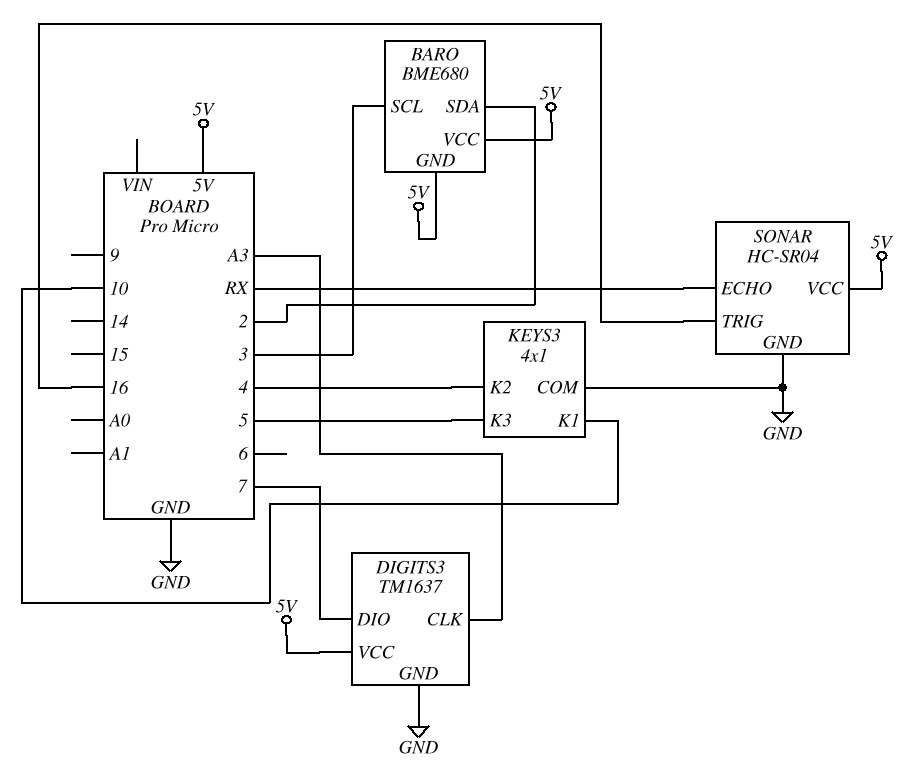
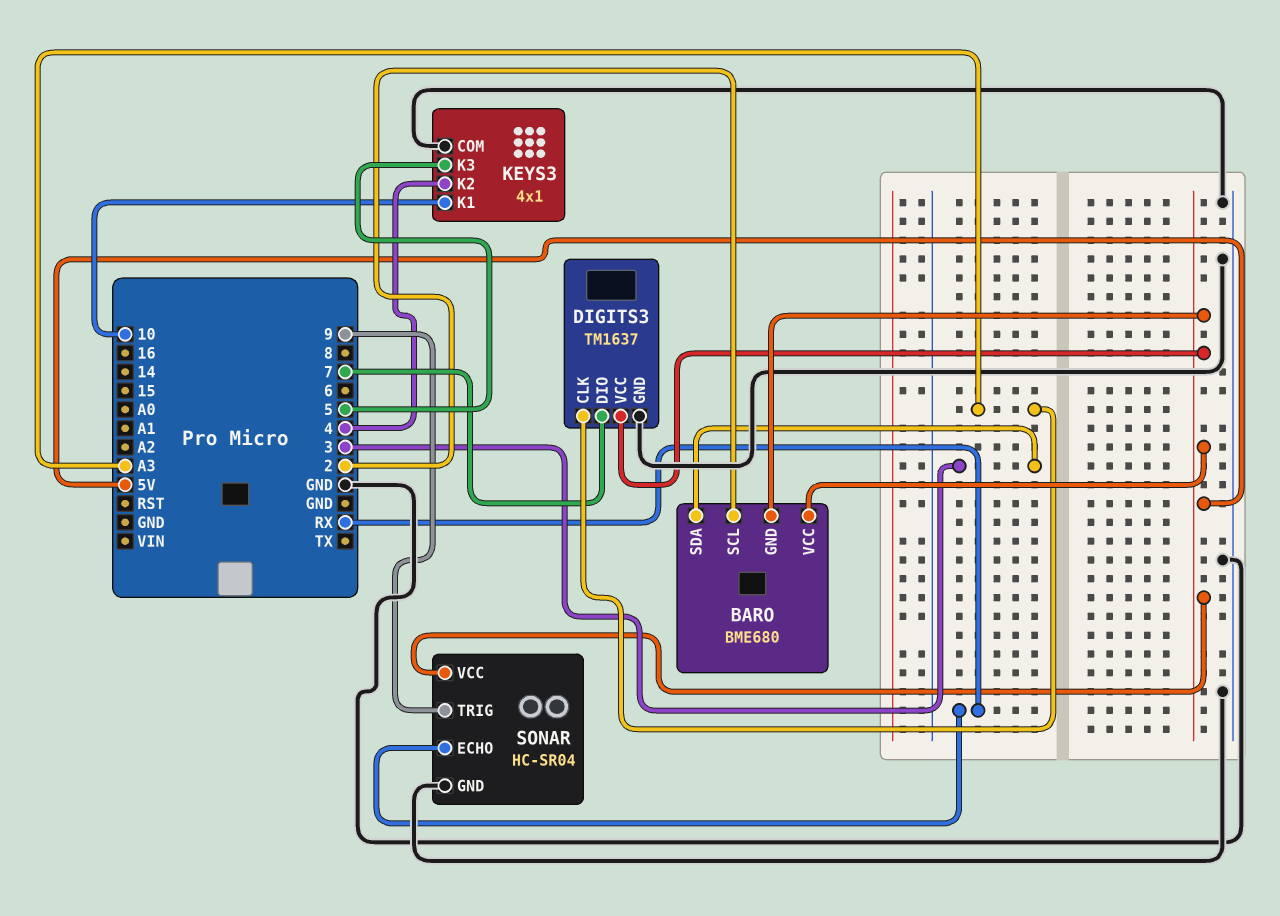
BARO pin SCL: 3 -> 2
BARO pin SDA: 2 -> 3
SONAR pin TRIG: 16 -> 9

